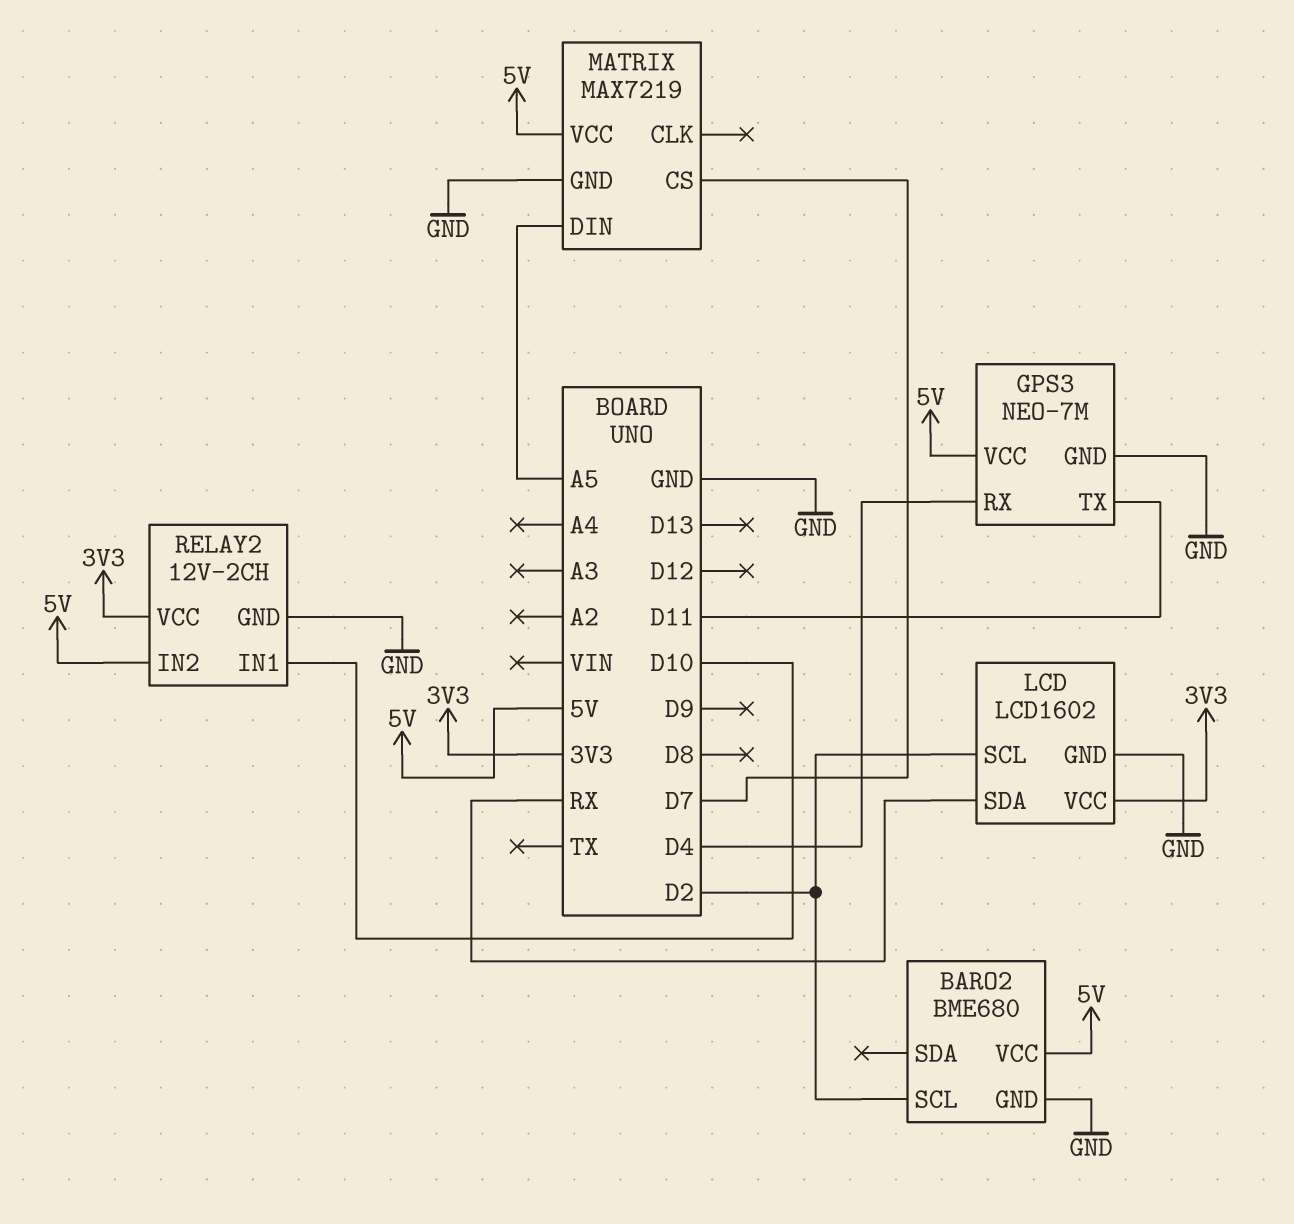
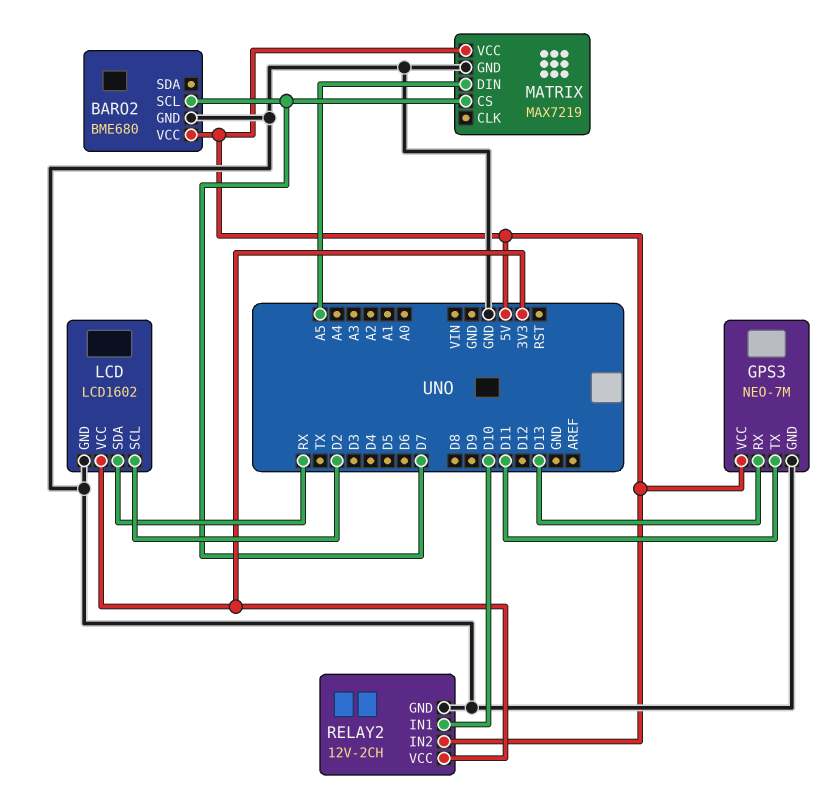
BARO2 pin SCL: D2 -> D7
GPS3 pin RX: D4 -> D13

